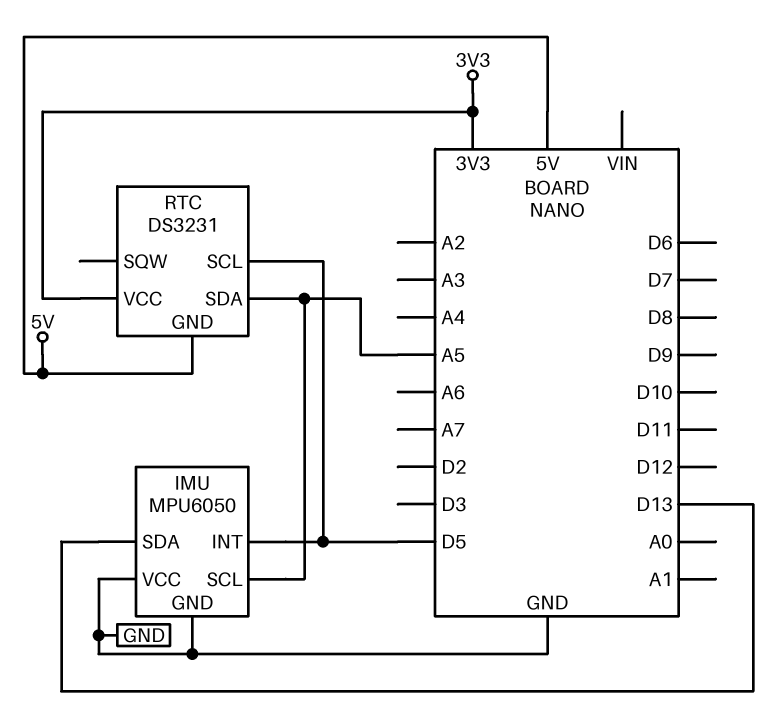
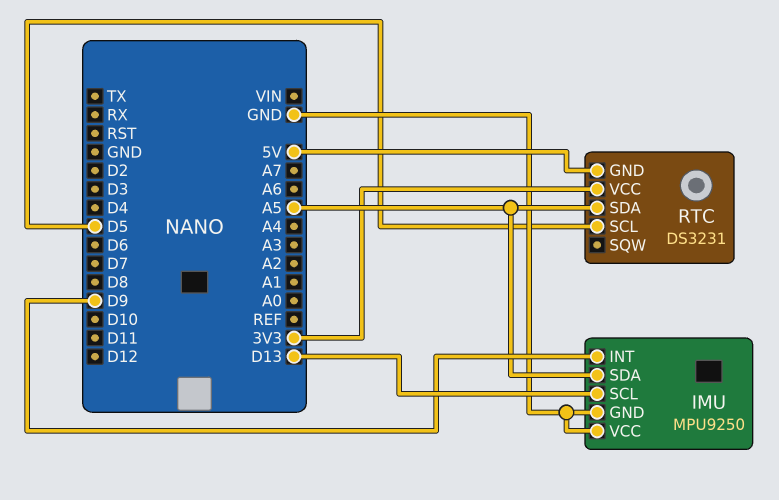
IMU: MPU6050 -> MPU9250
IMU pin INT: D5 -> D9
IMU pin SCL: A5 -> D13
IMU pin SDA: D13 -> A5

